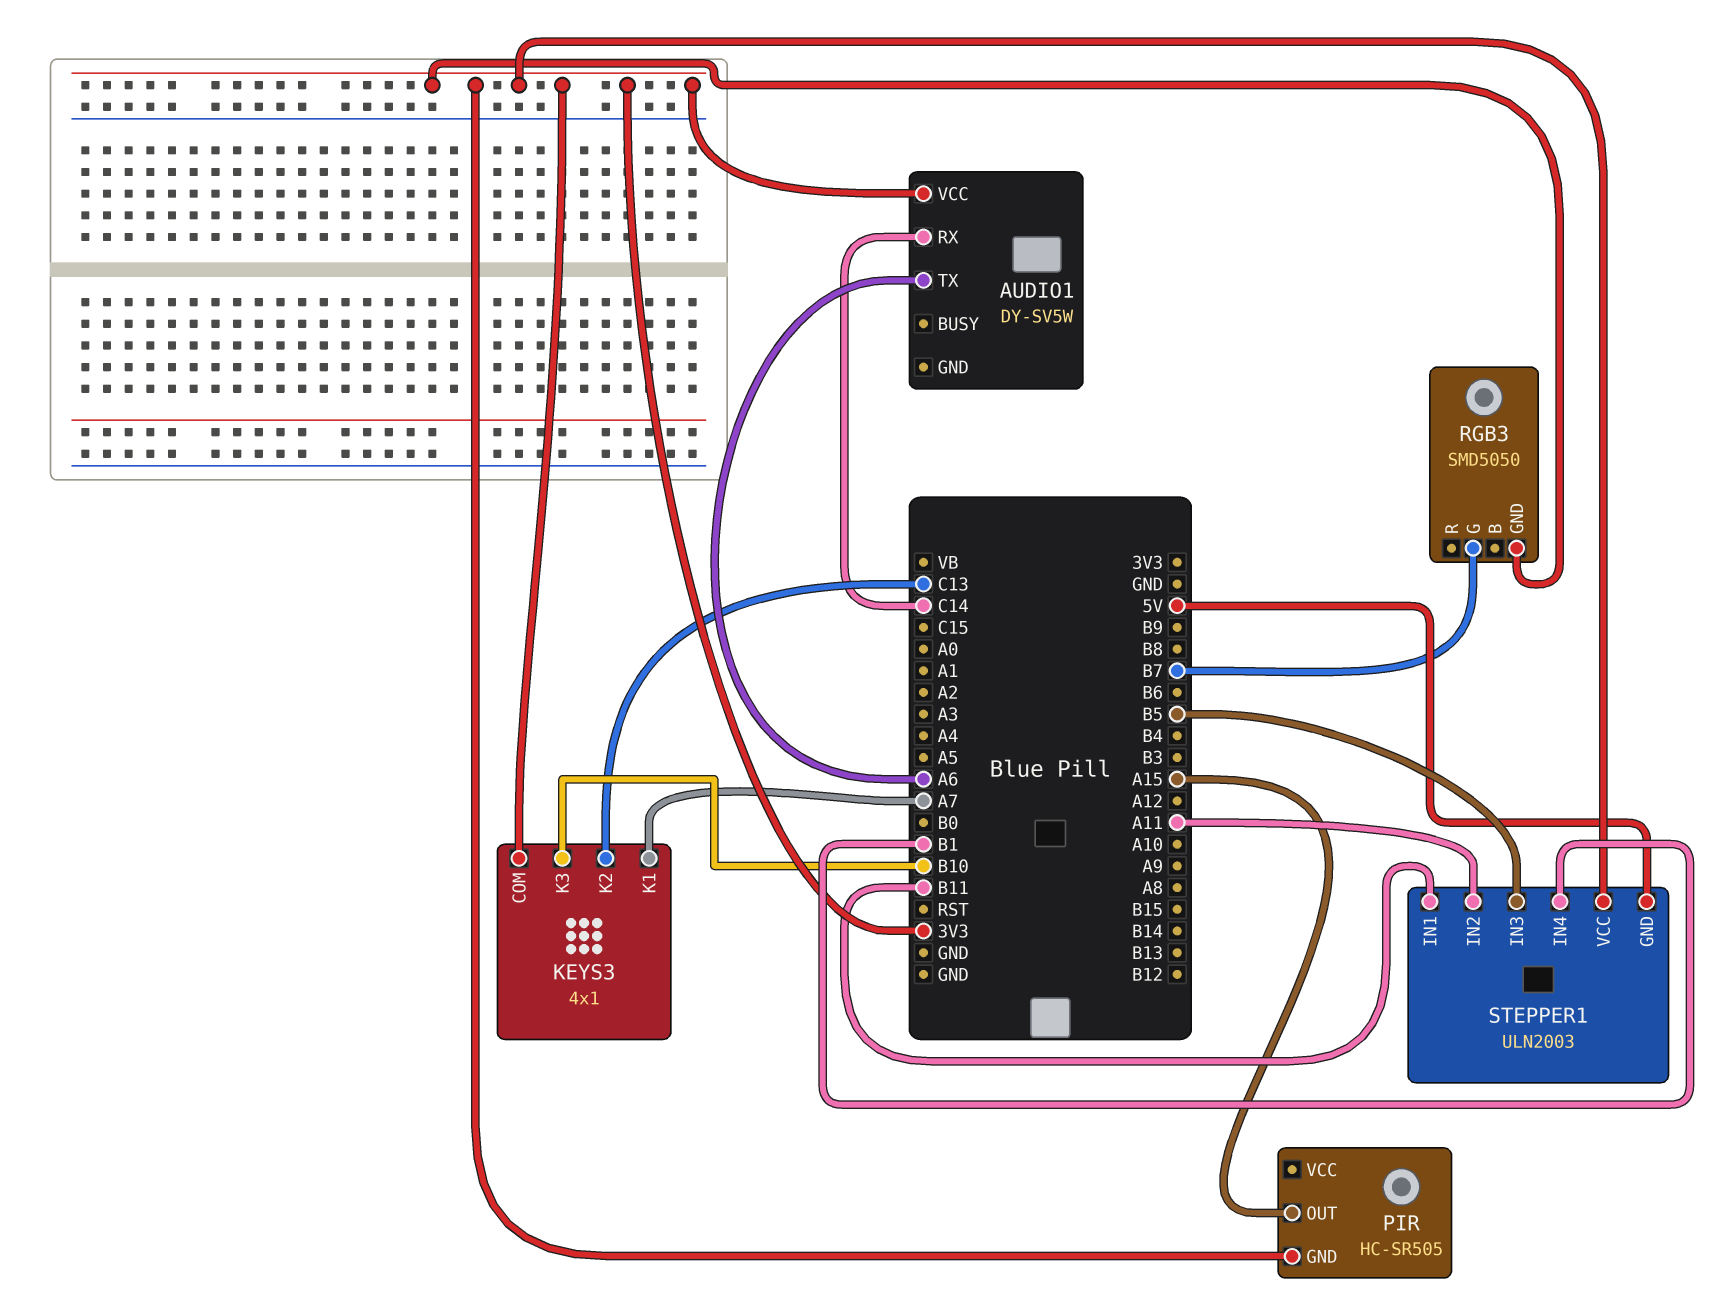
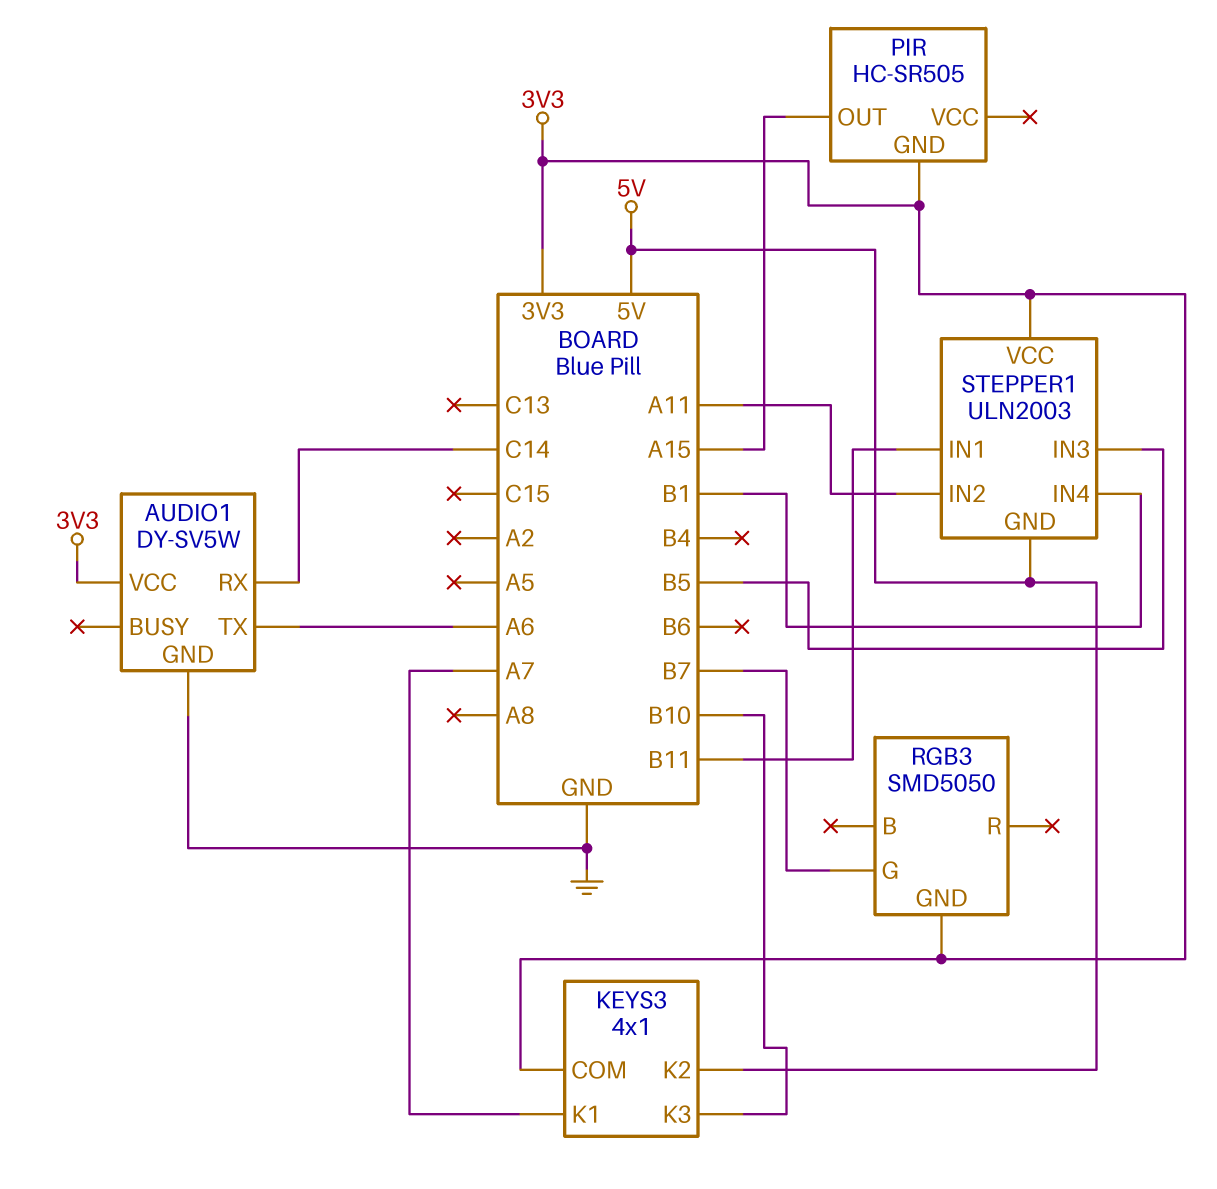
AUDIO1 pin GND: none -> GND
KEYS3 pin K2: C13 -> 5V

